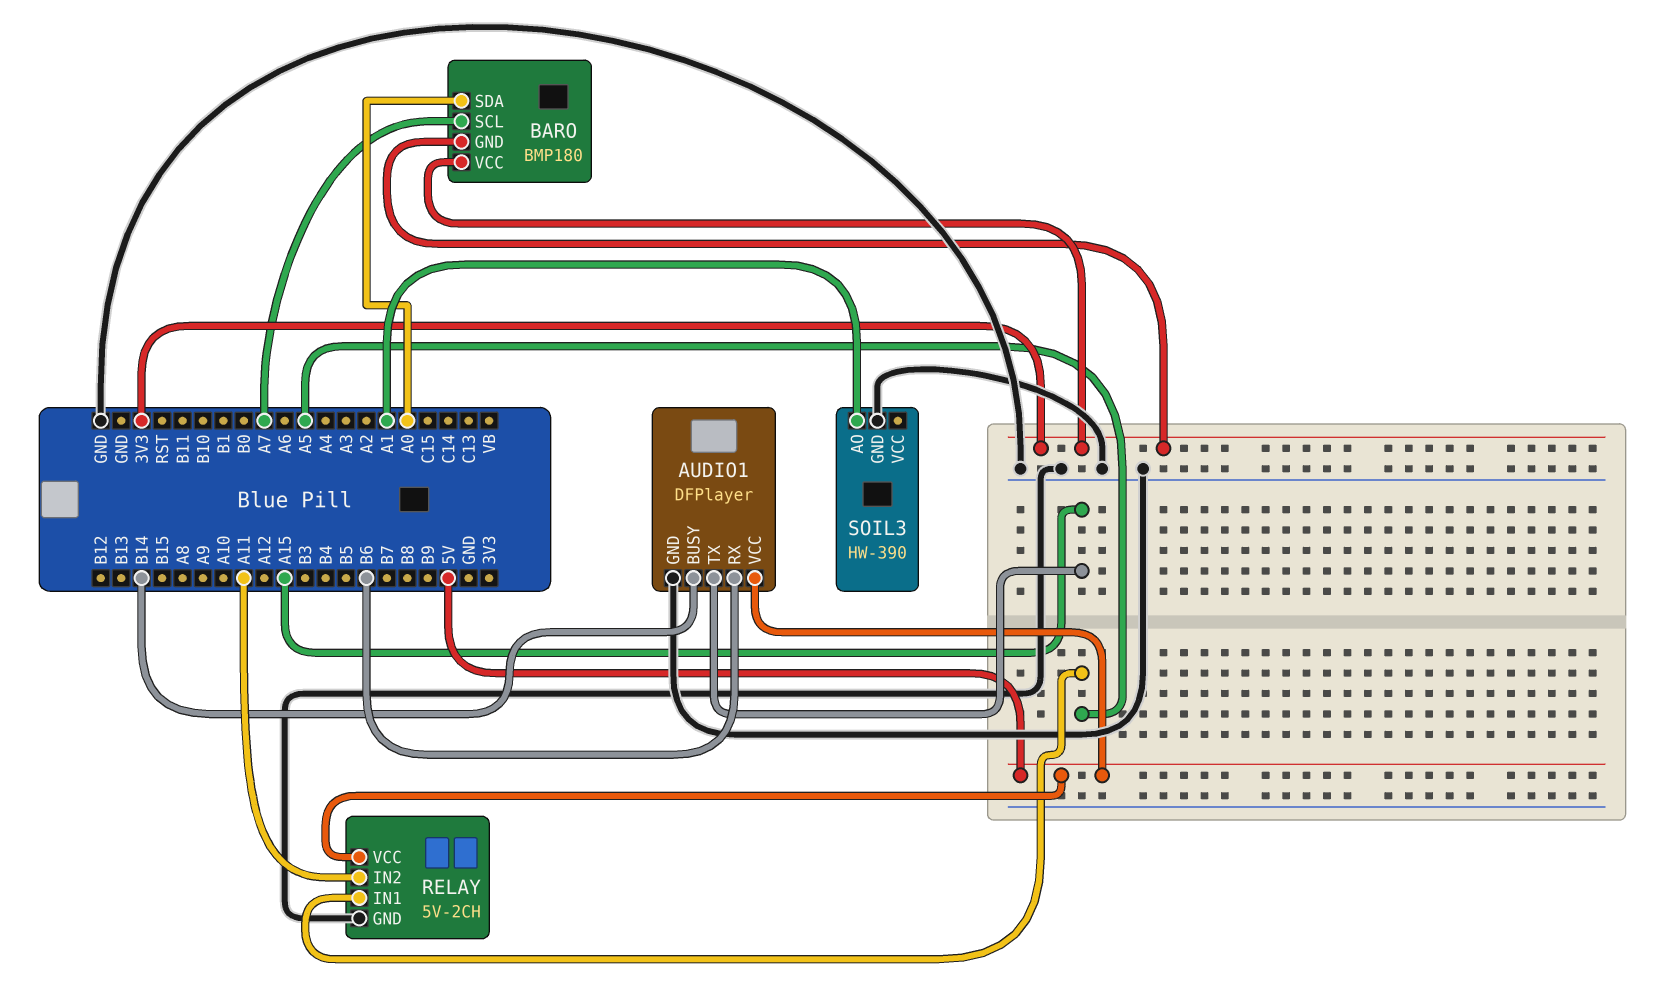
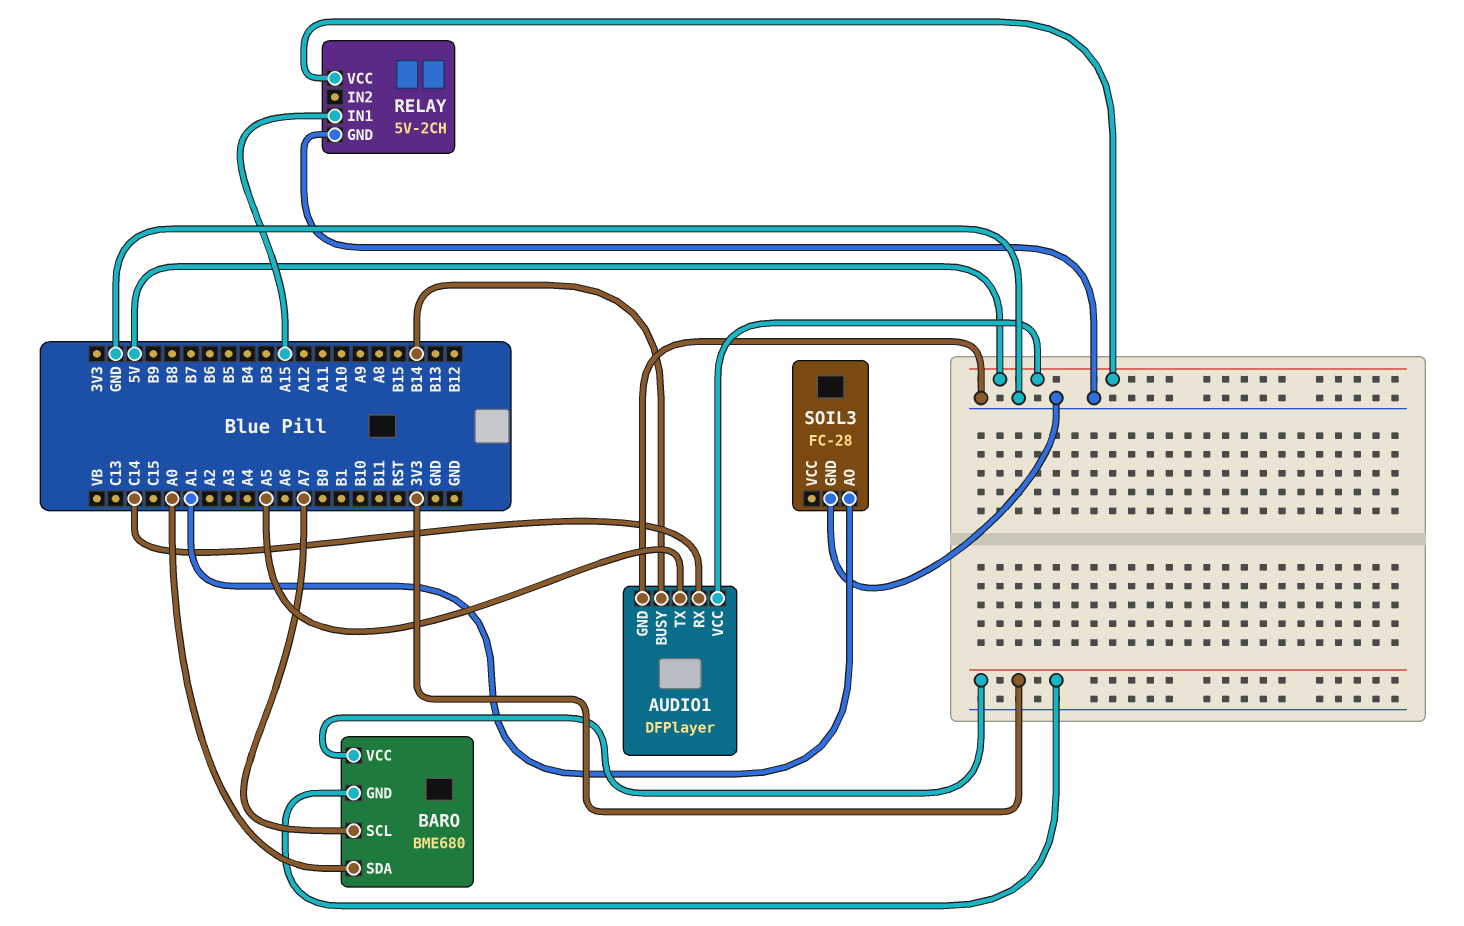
AUDIO1 pin RX: B6 -> C14
AUDIO1 pin TX: A15 -> A5
BARO: BMP180 -> BME680
RELAY pin IN1: A5 -> A15
RELAY pin IN2: A11 -> none
SOIL3: HW-390 -> FC-28

